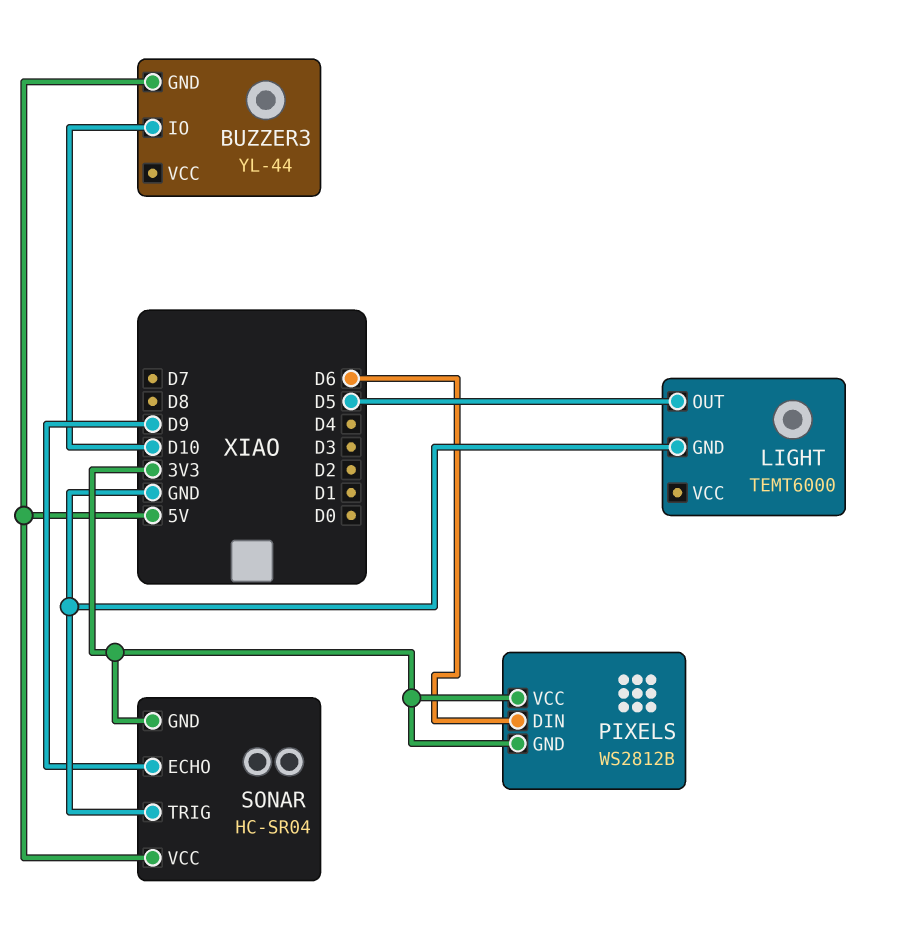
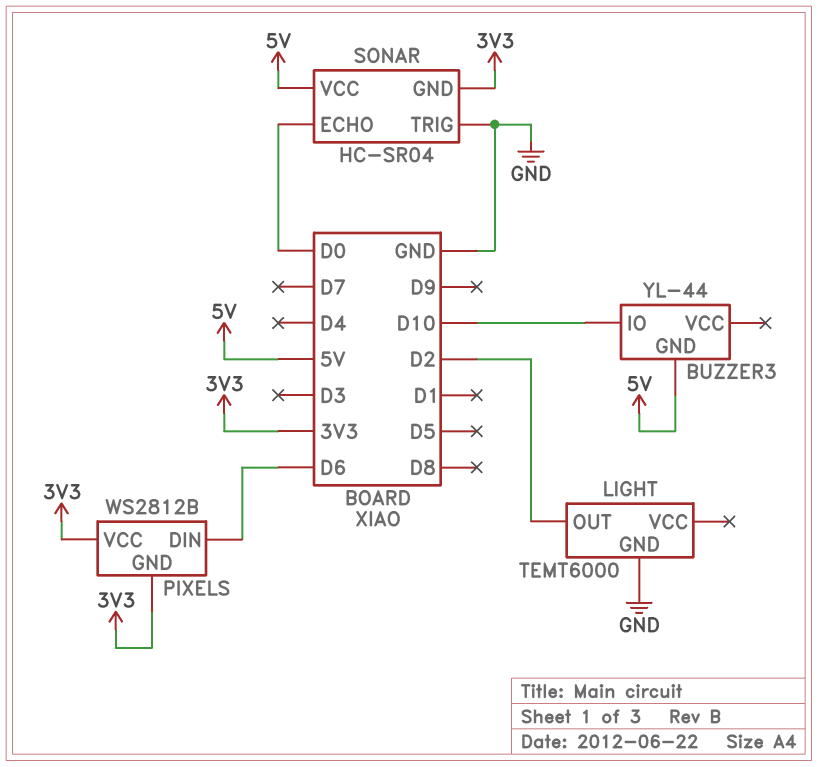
LIGHT pin OUT: D5 -> D2
SONAR pin ECHO: D9 -> D0

